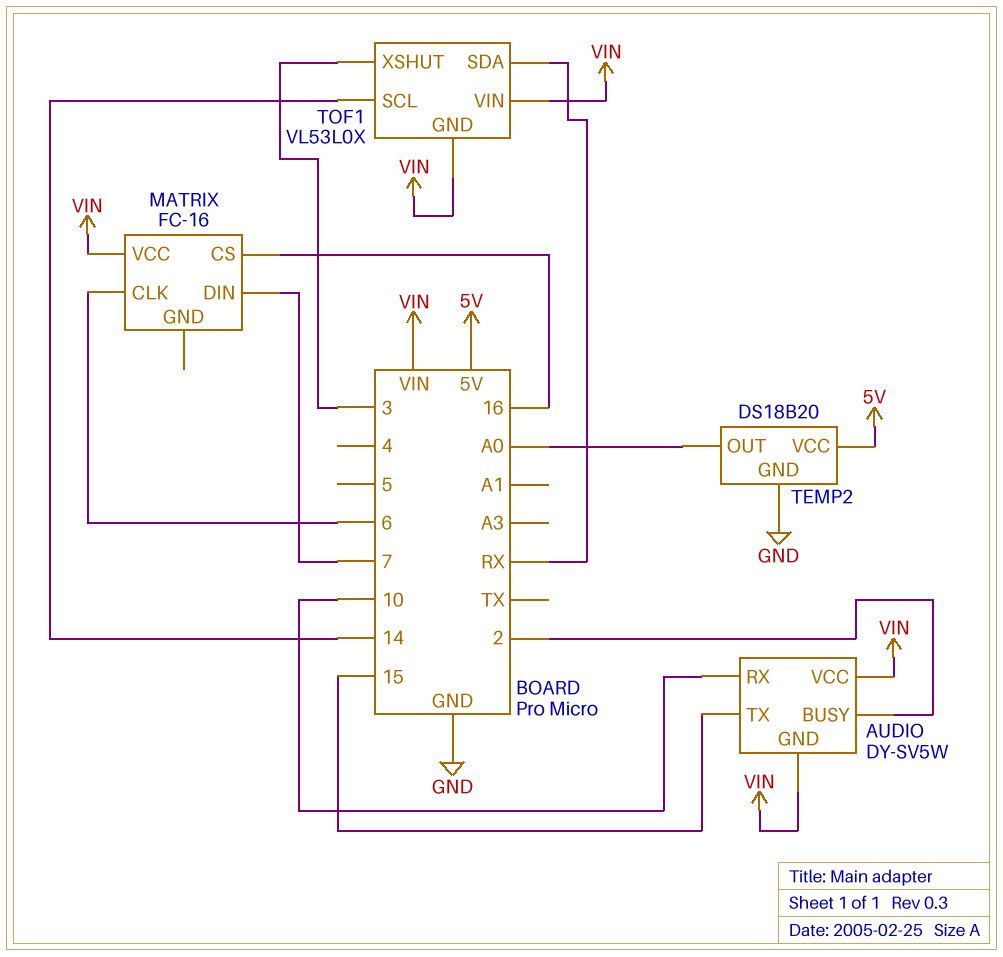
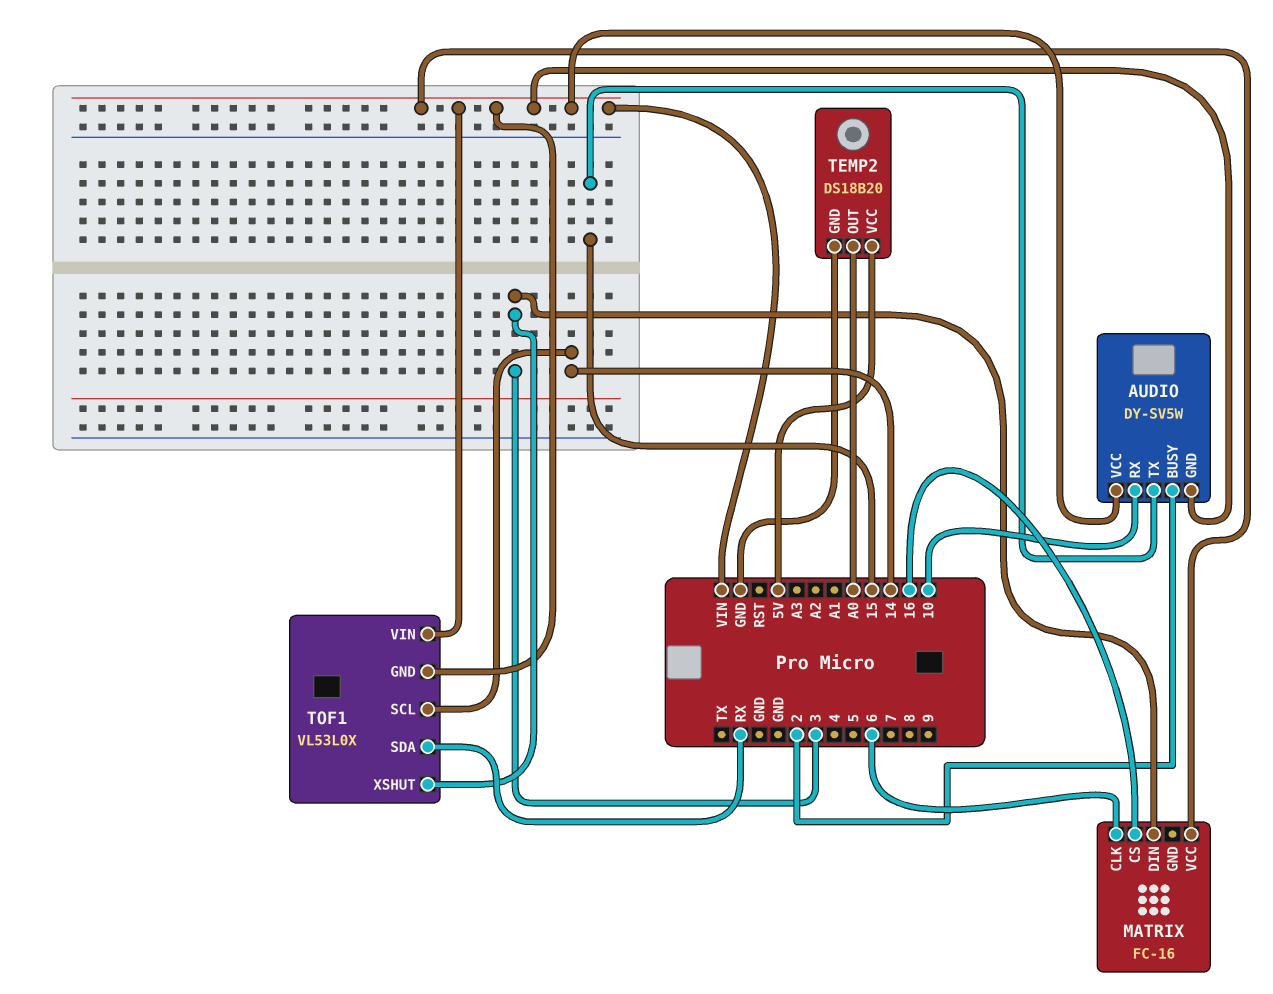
MATRIX pin DIN: 7 -> 3

